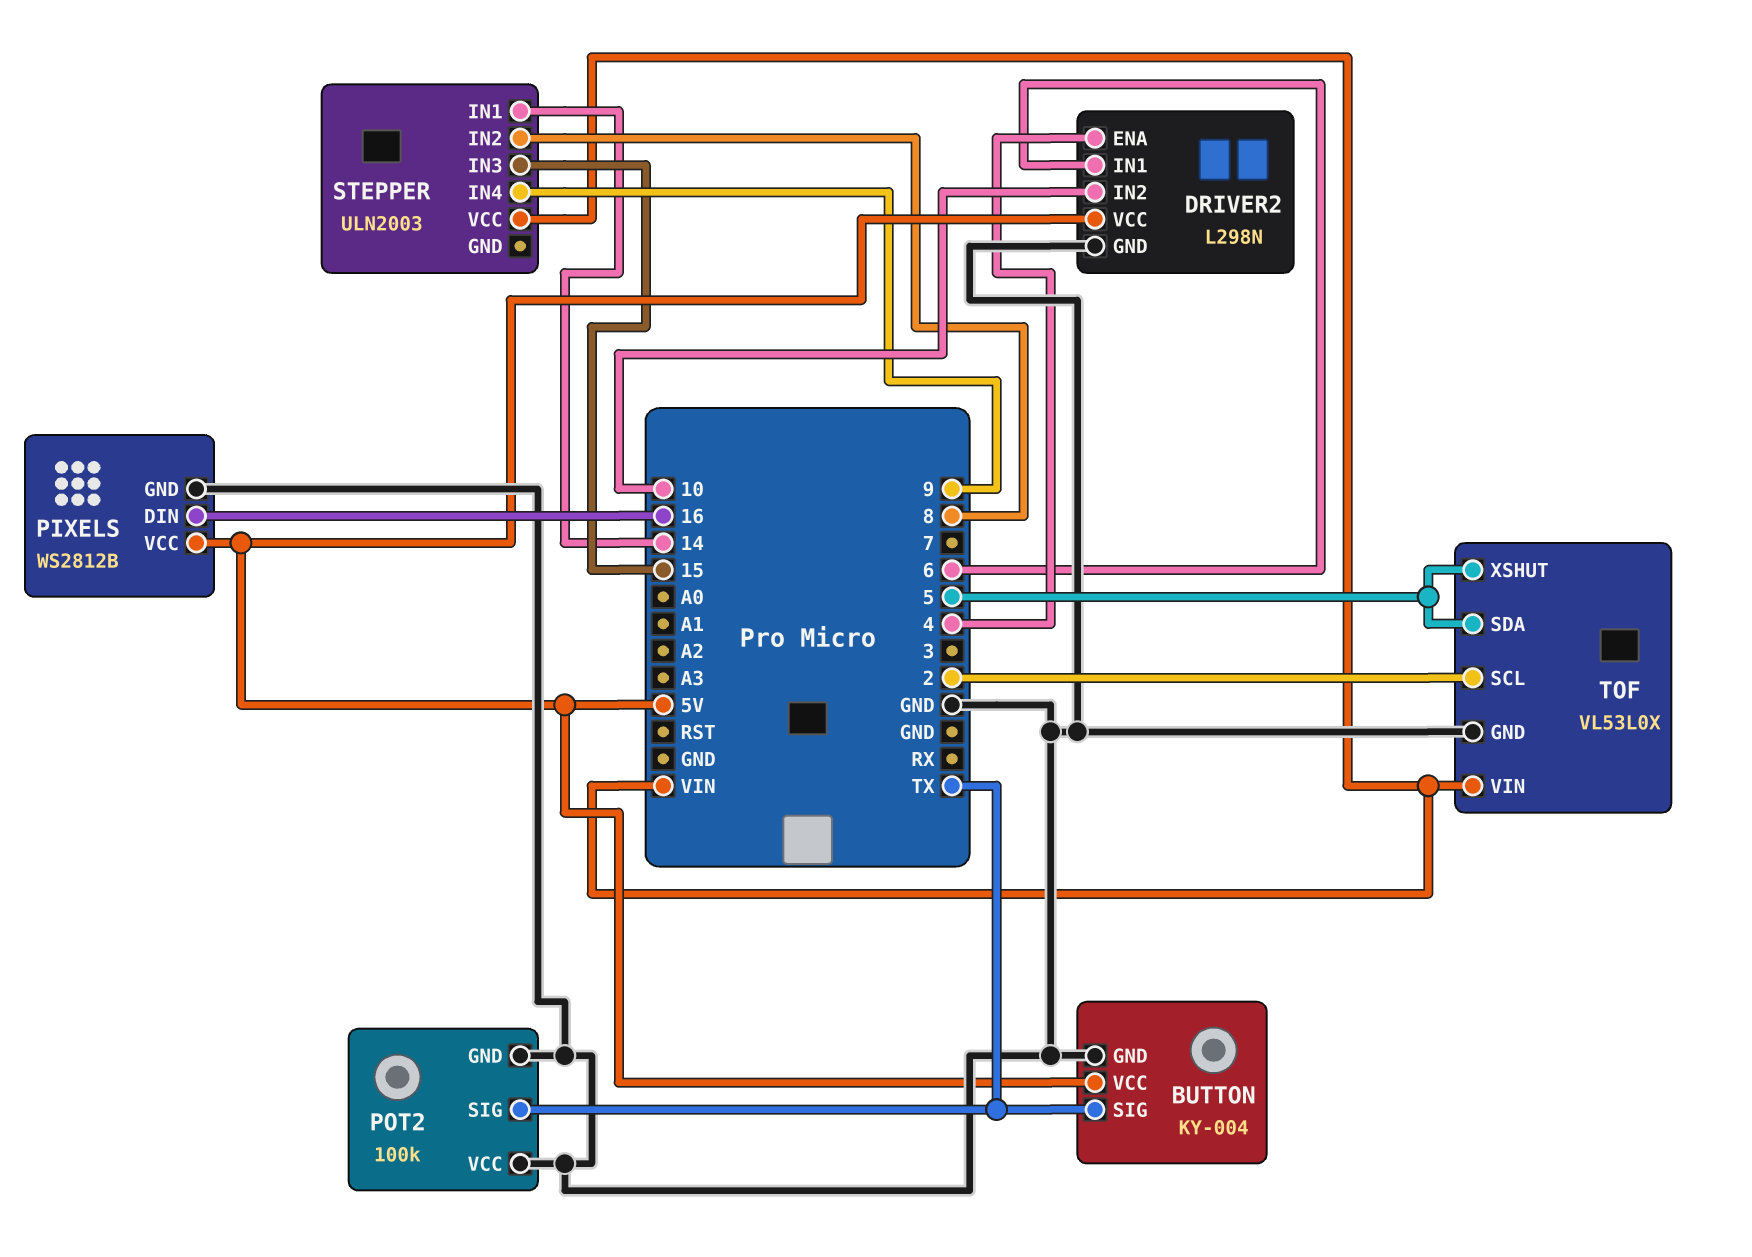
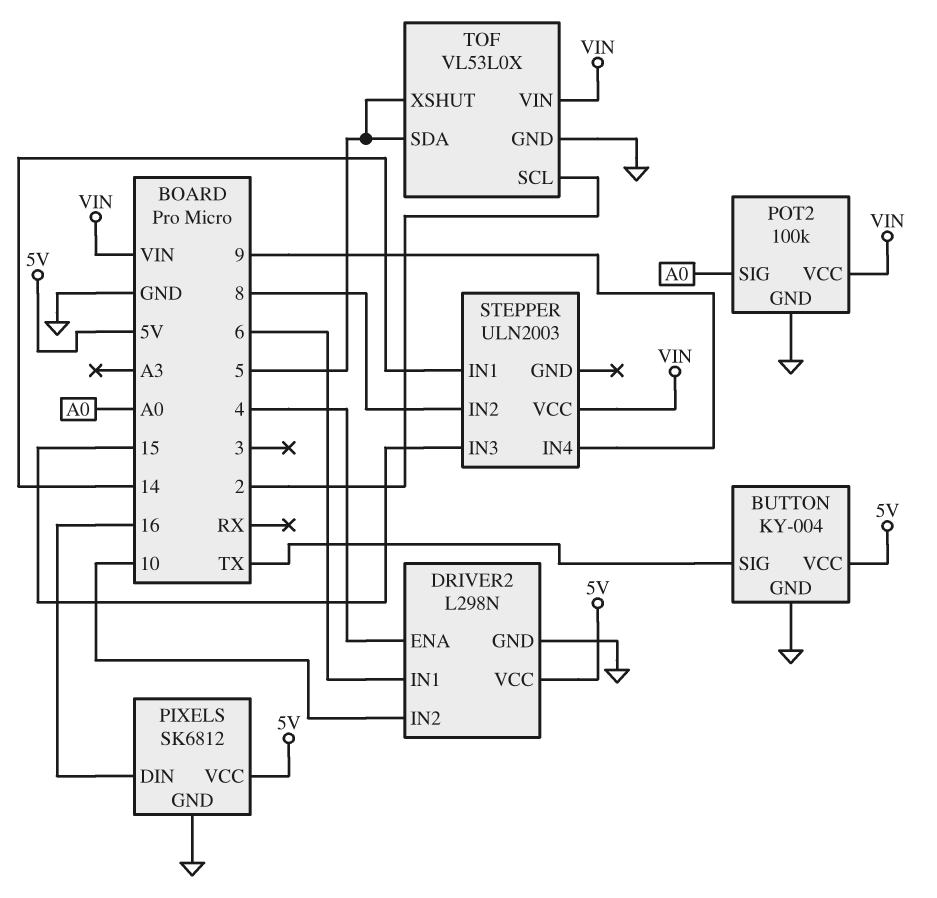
PIXELS: WS2812B -> SK6812
POT2 pin SIG: TX -> A0
POT2 pin VCC: GND -> VIN

